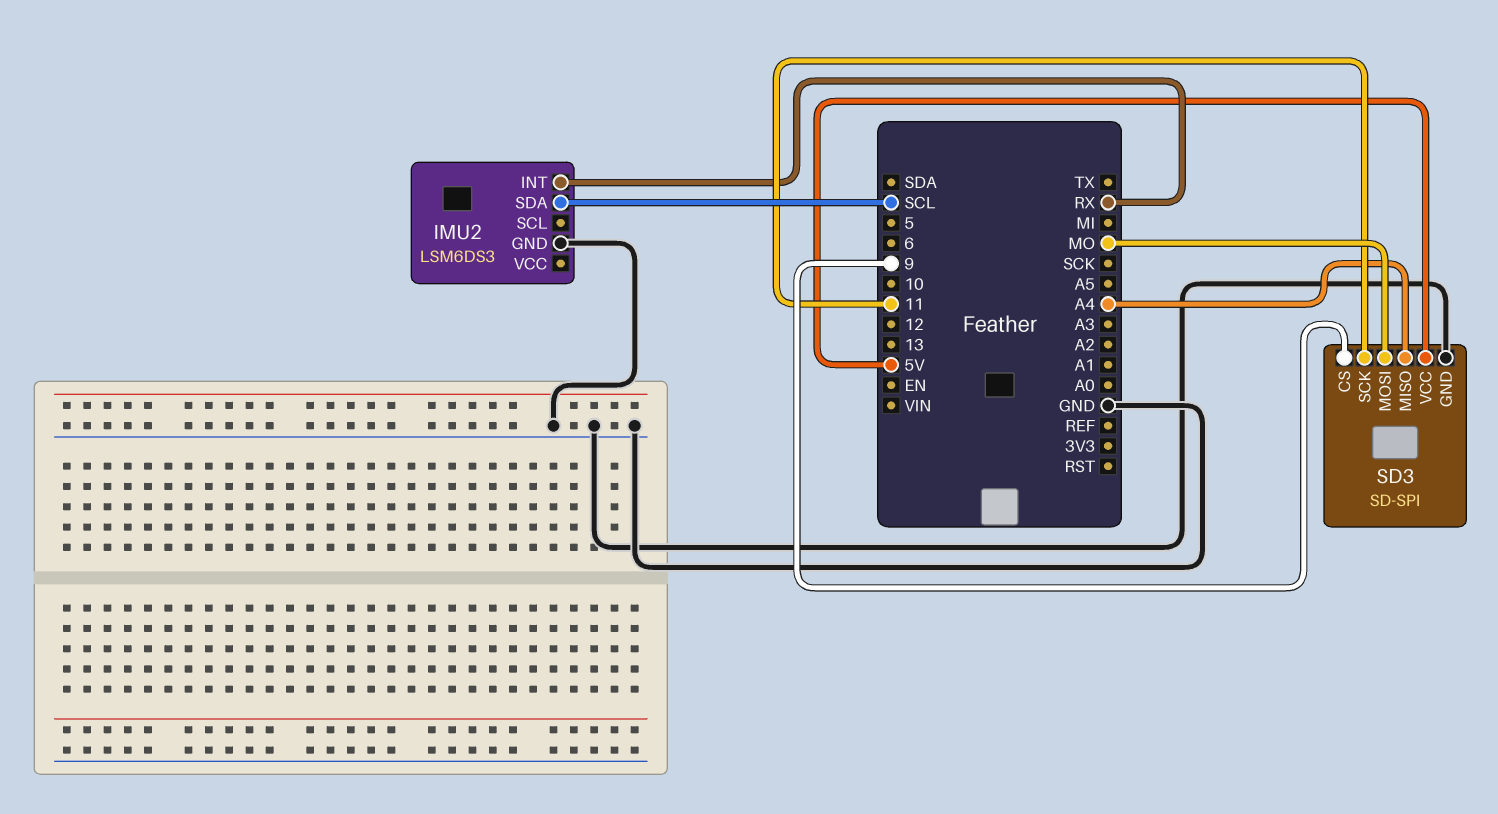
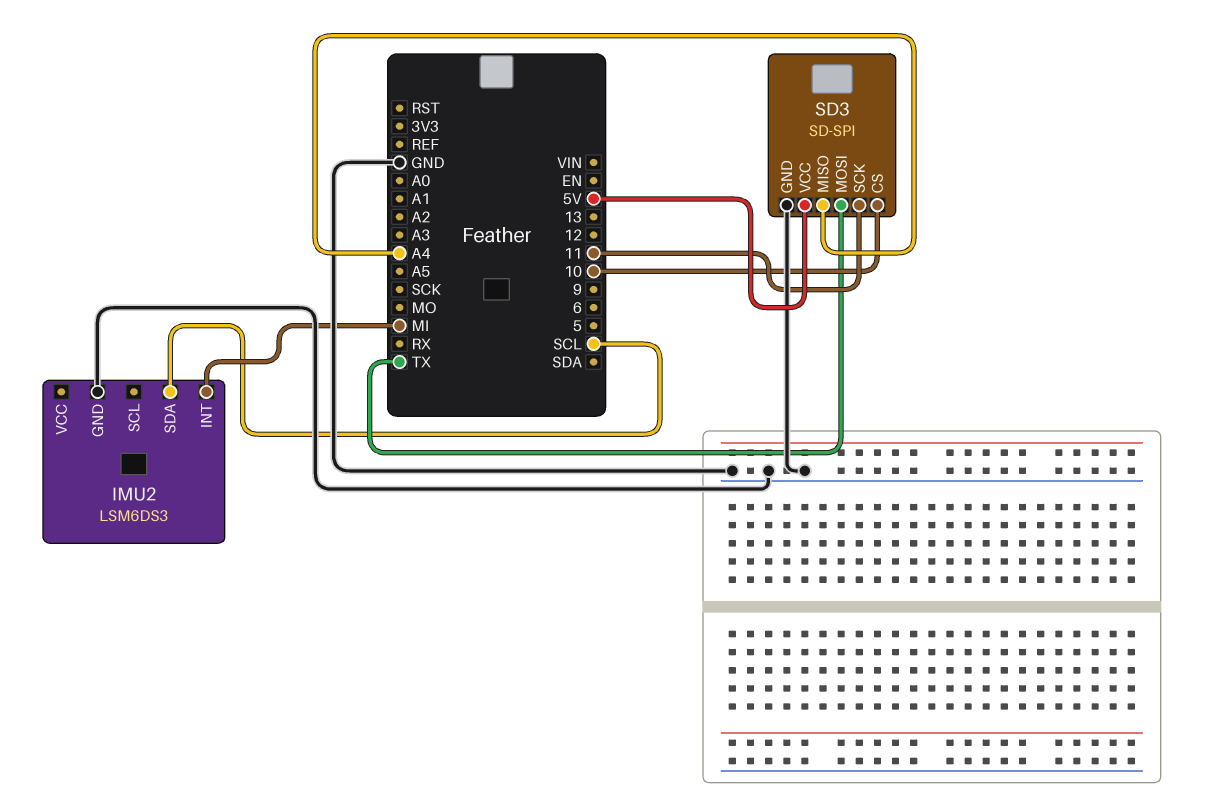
IMU2 pin INT: RX -> MI
SD3 pin CS: 9 -> 10
SD3 pin MOSI: MO -> TX

